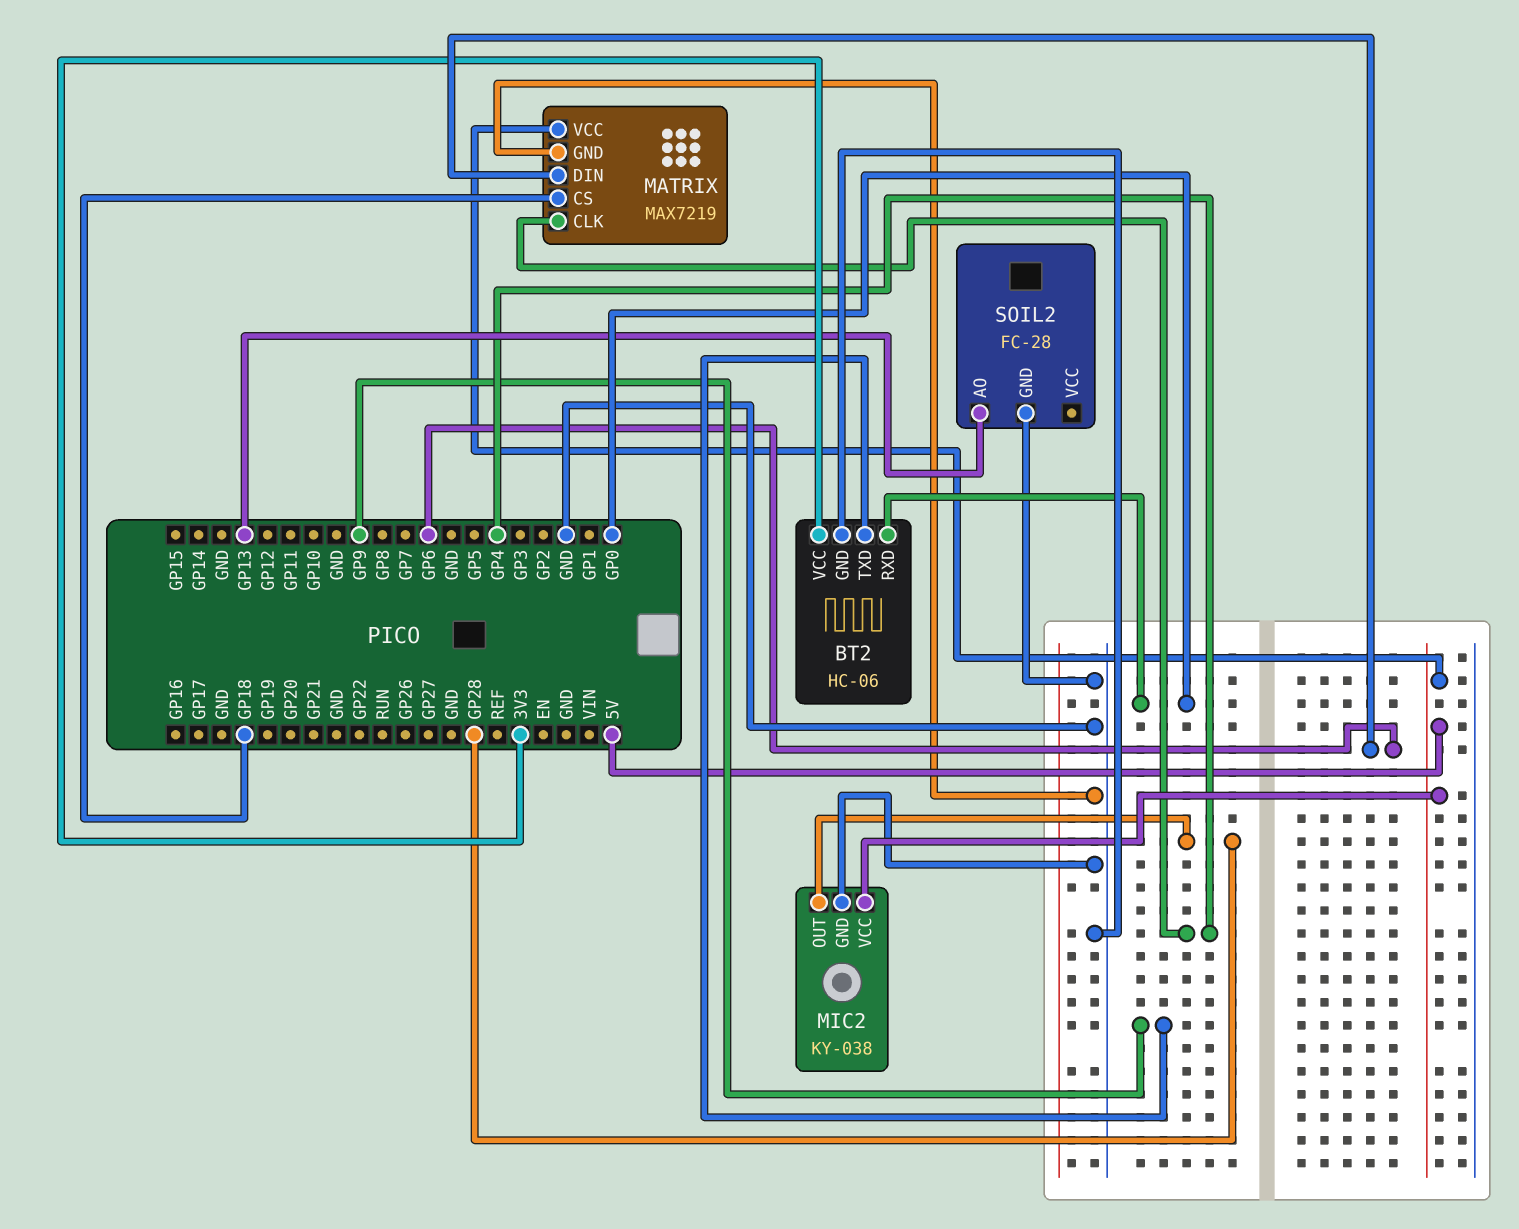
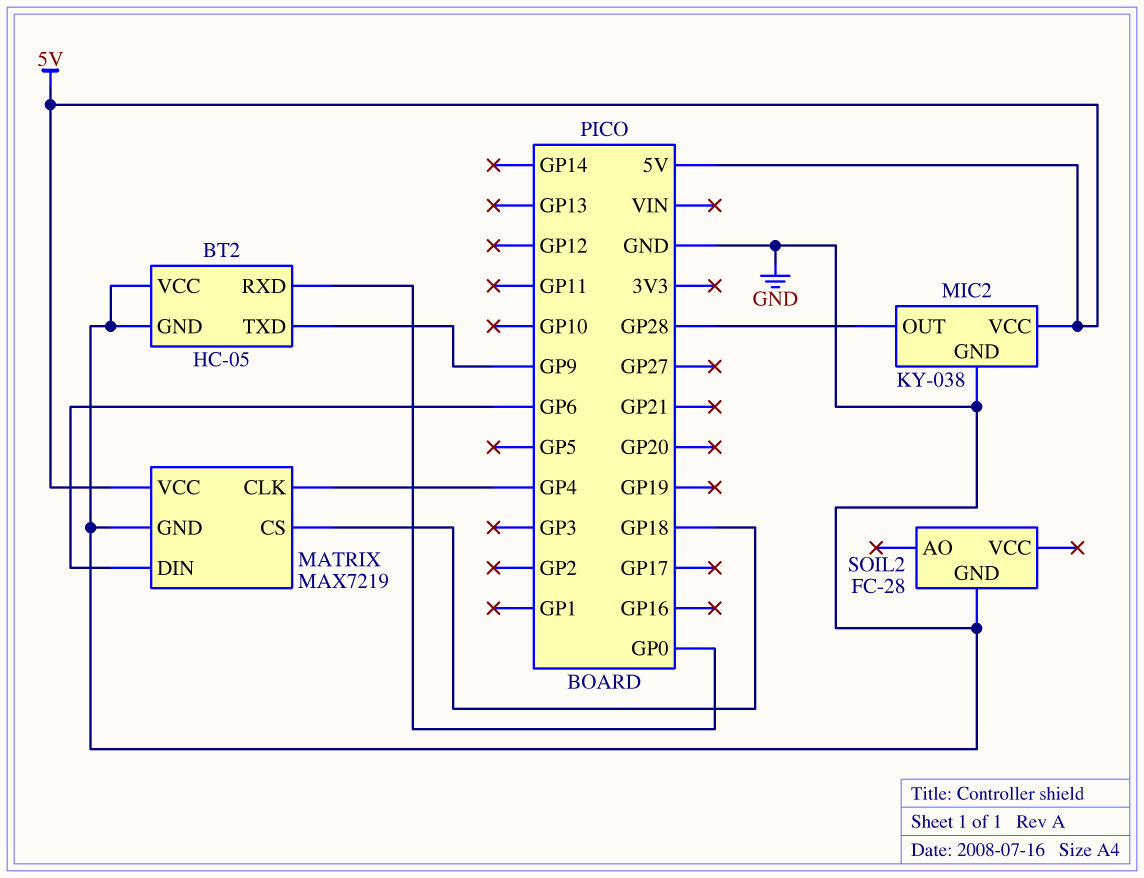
BT2: HC-06 -> HC-05
BT2 pin VCC: 3V3 -> GND
SOIL2 pin AO: GP13 -> none

